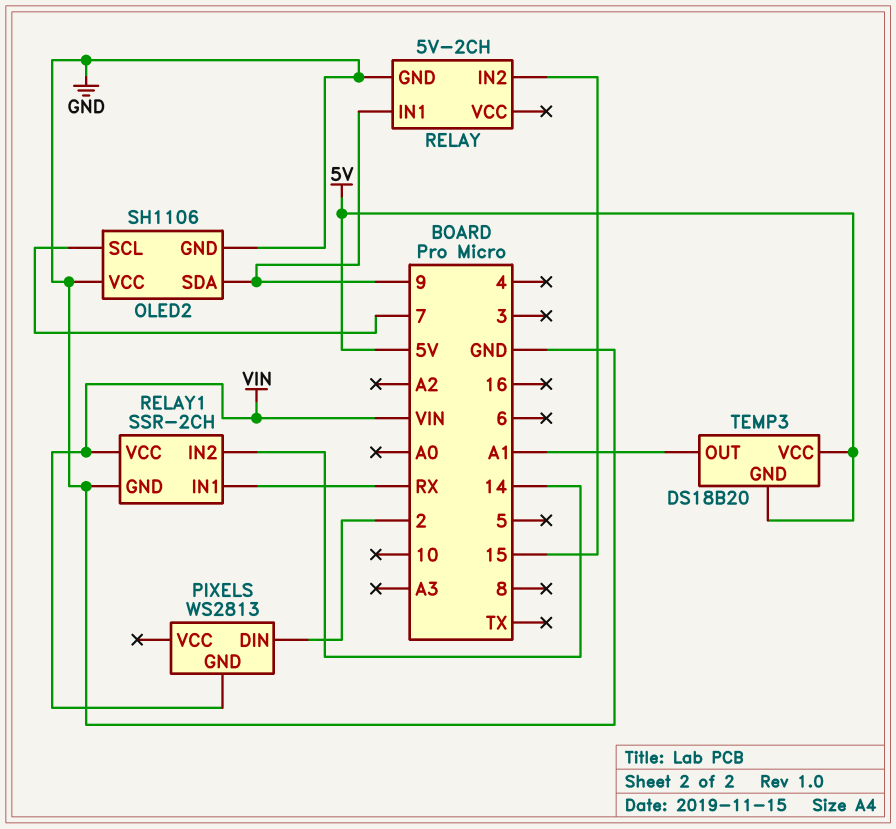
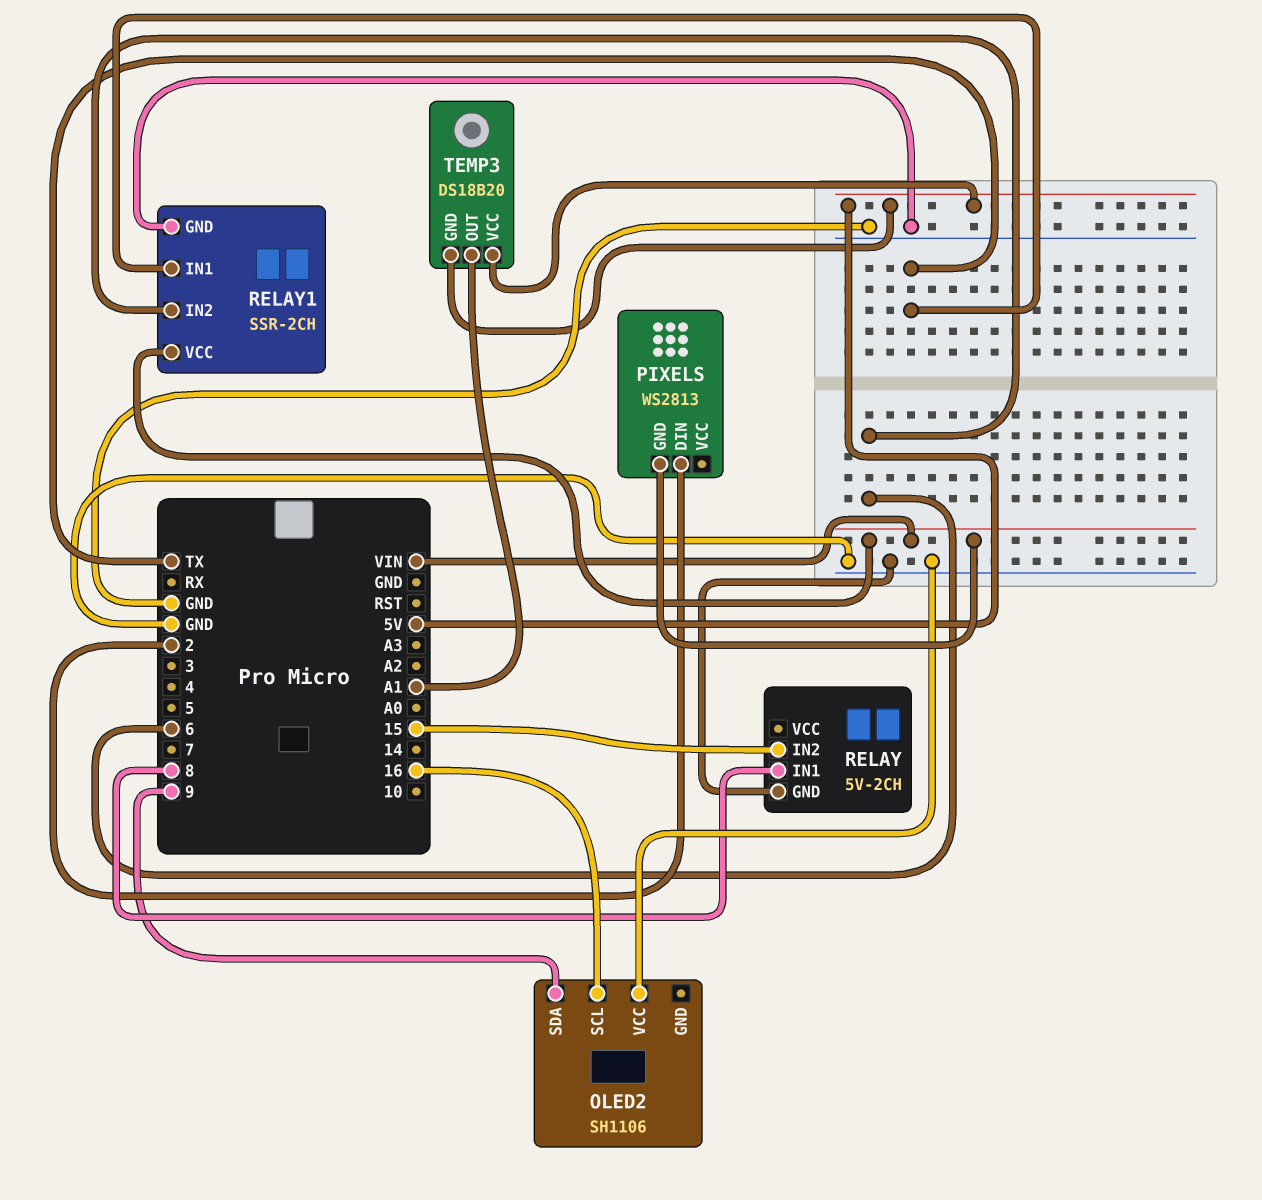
OLED2 pin GND: GND -> none
OLED2 pin SCL: 7 -> 16
RELAY pin IN1: 9 -> 8
RELAY1 pin IN1: RX -> TX
RELAY1 pin IN2: 14 -> 6

